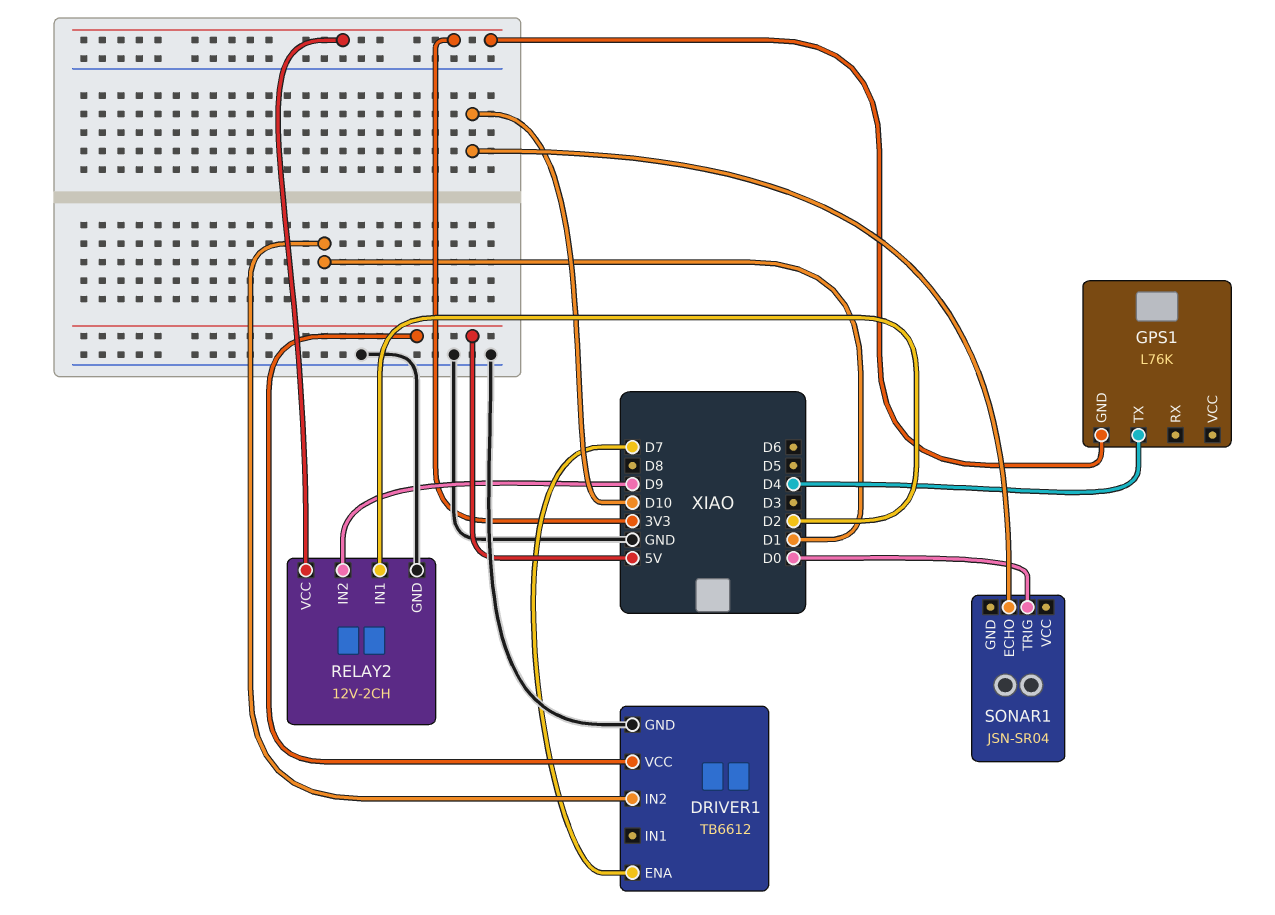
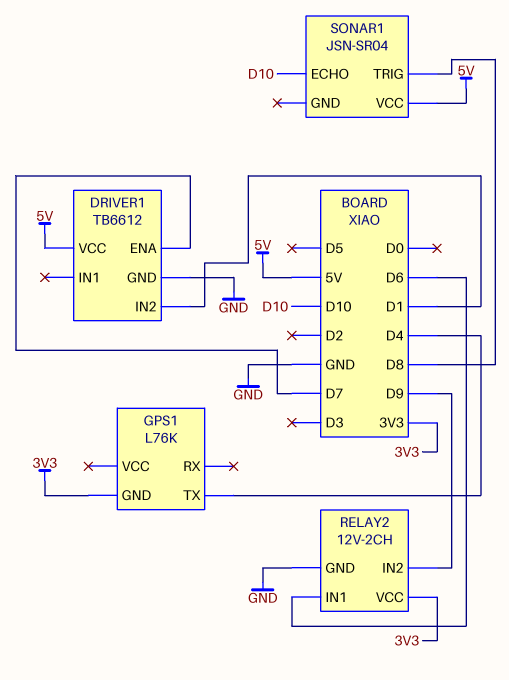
RELAY2 pin IN1: D2 -> D6
SONAR1 pin TRIG: D0 -> D8
SONAR1 pin VCC: none -> 5V

